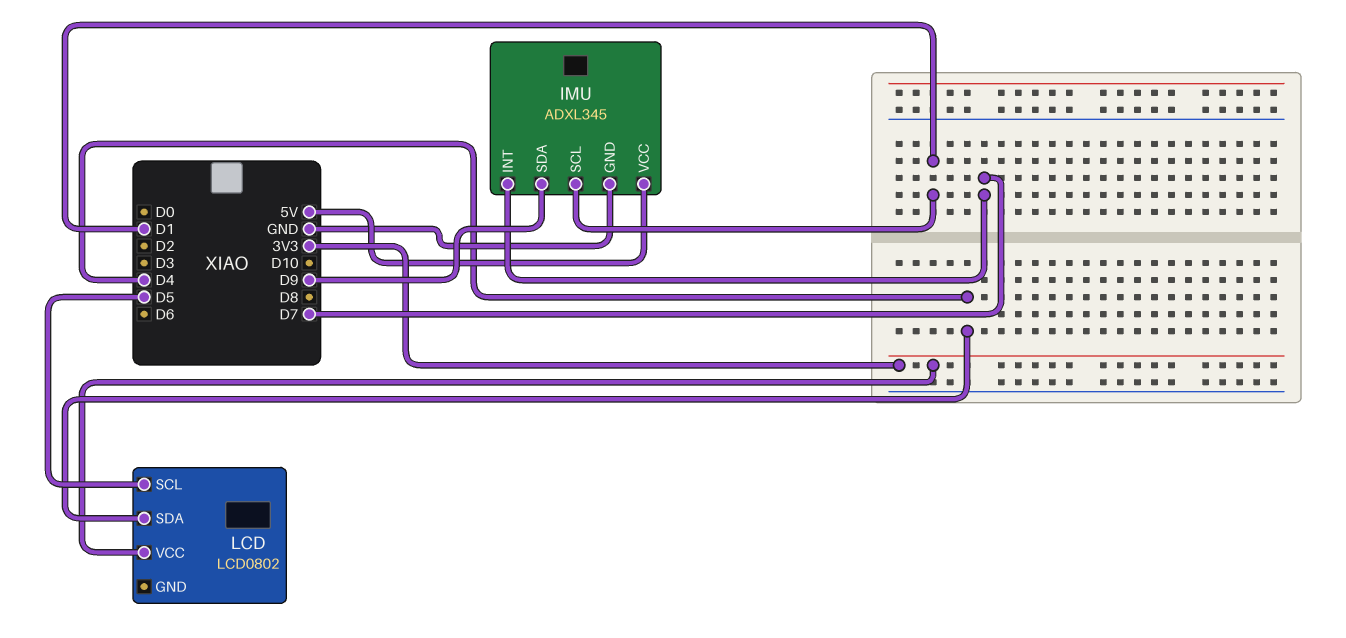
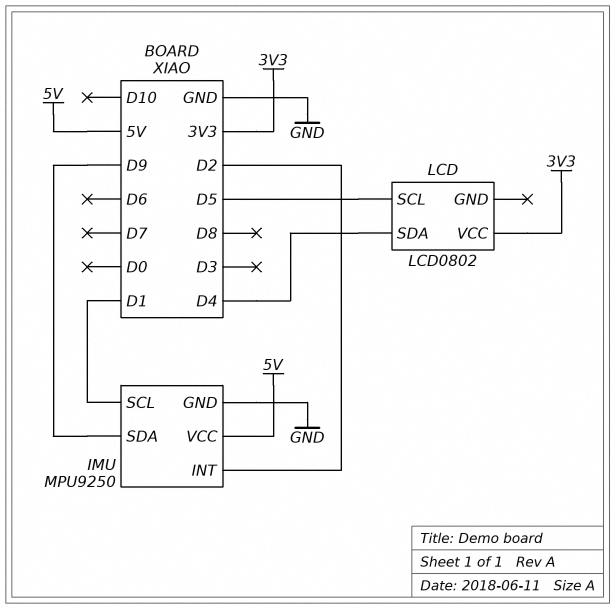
IMU: ADXL345 -> MPU9250
IMU pin INT: D7 -> D2

